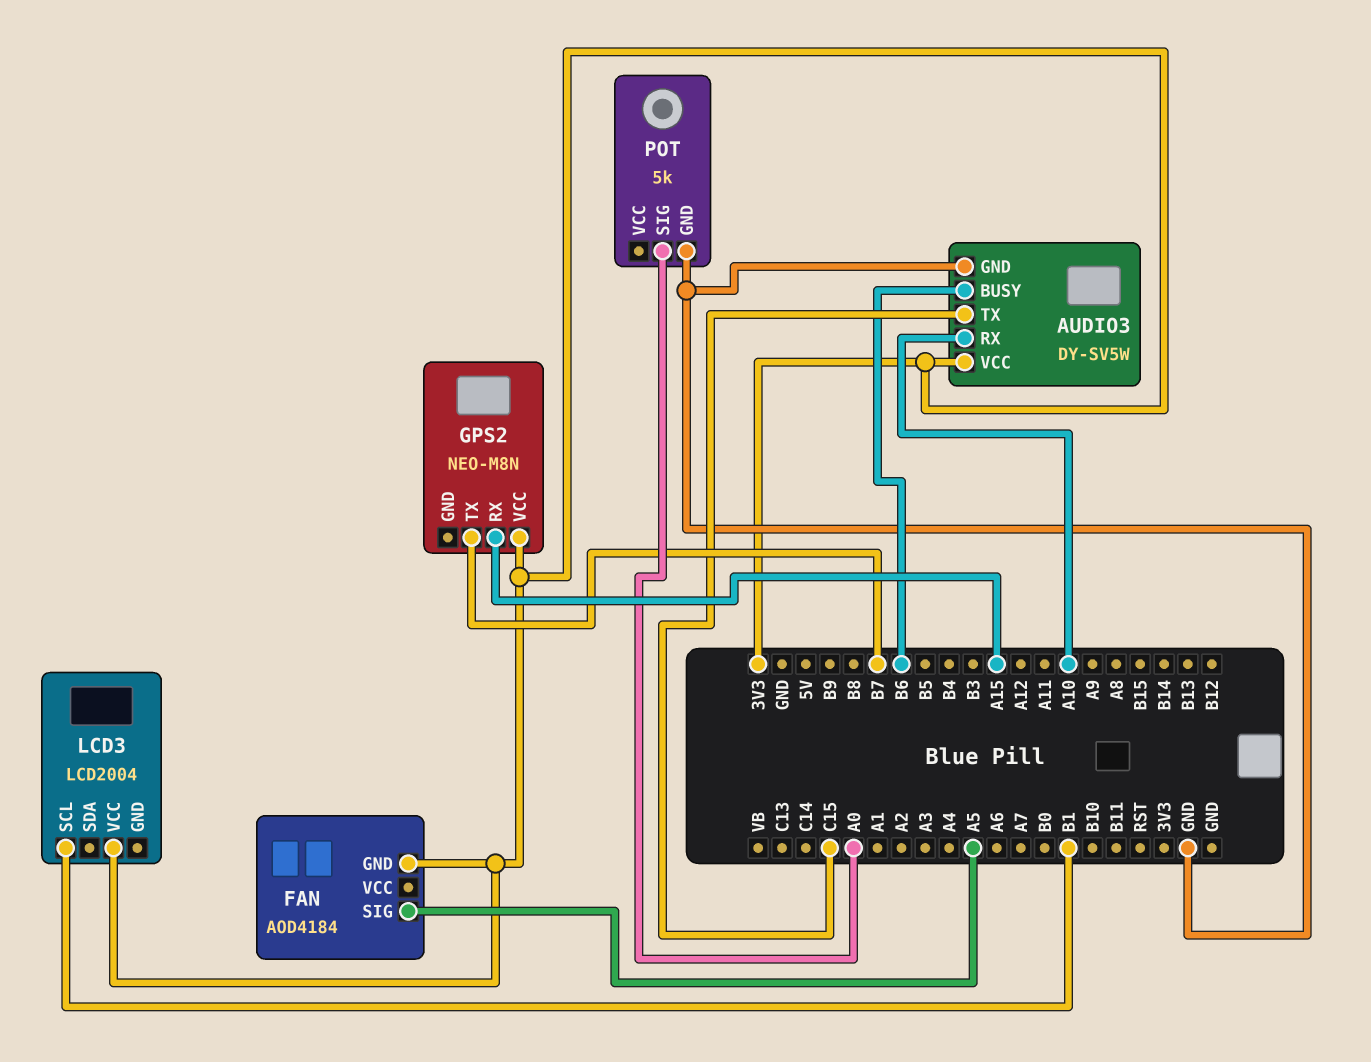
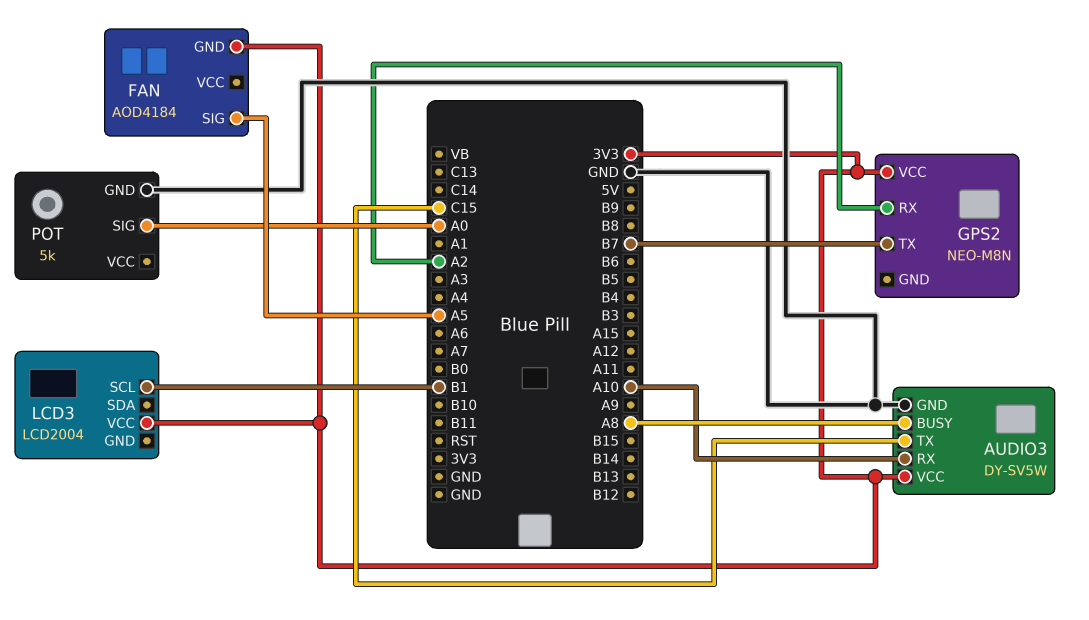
AUDIO3 pin BUSY: B6 -> A8
GPS2 pin RX: A15 -> A2

